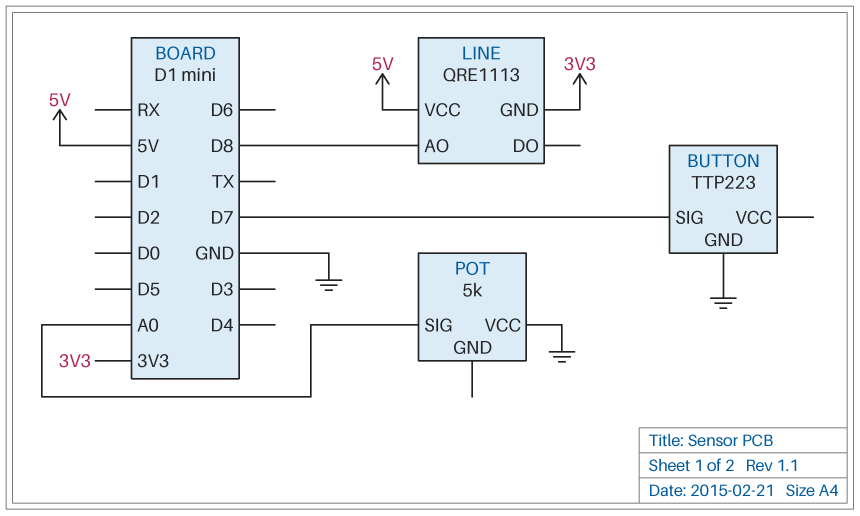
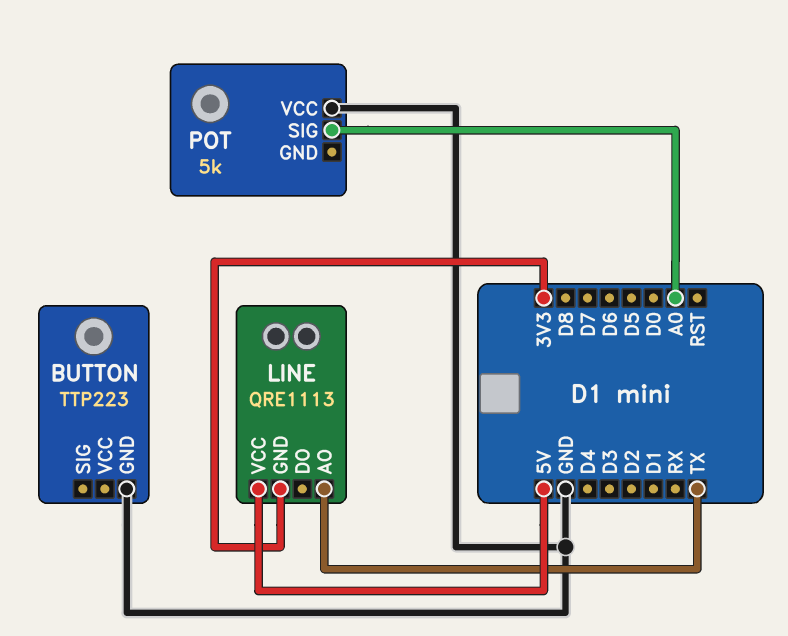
BUTTON pin SIG: D7 -> none
LINE pin AO: D8 -> TX

